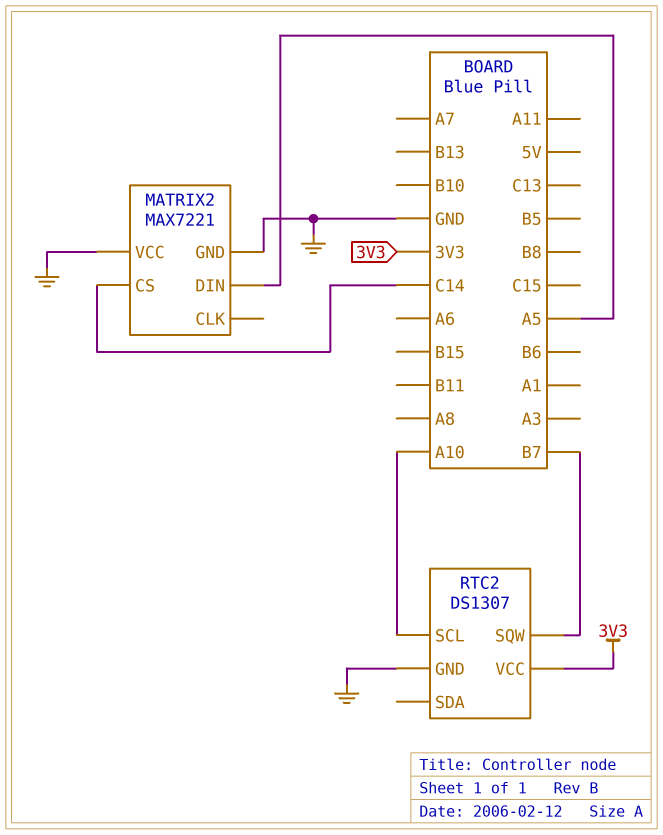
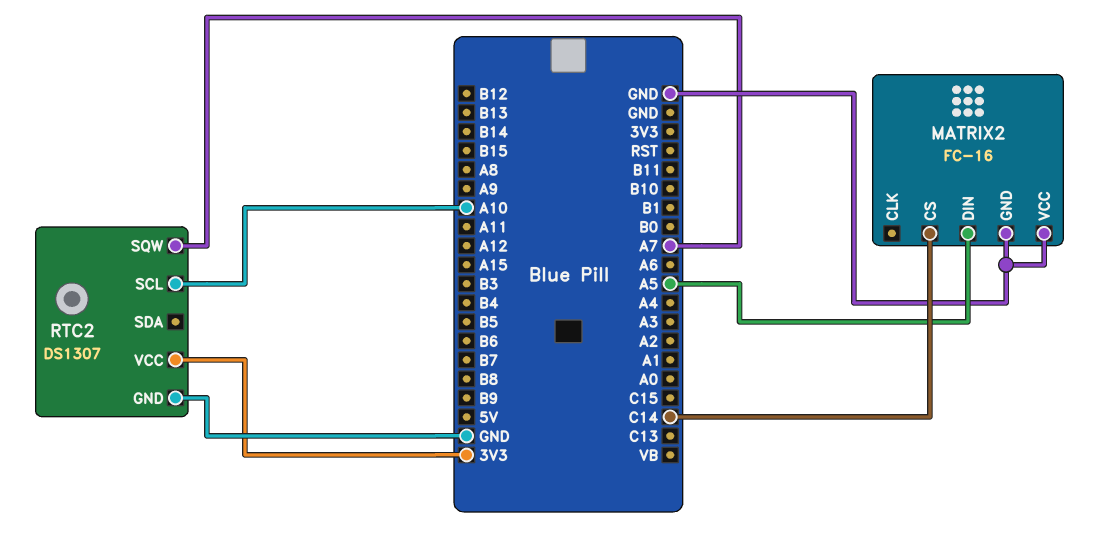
MATRIX2: MAX7221 -> FC-16
RTC2 pin SQW: B7 -> A7

